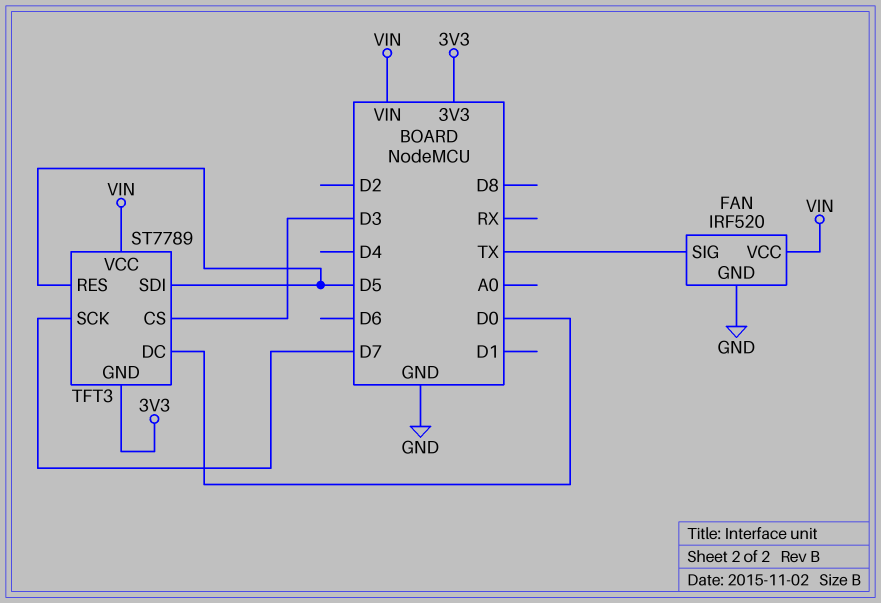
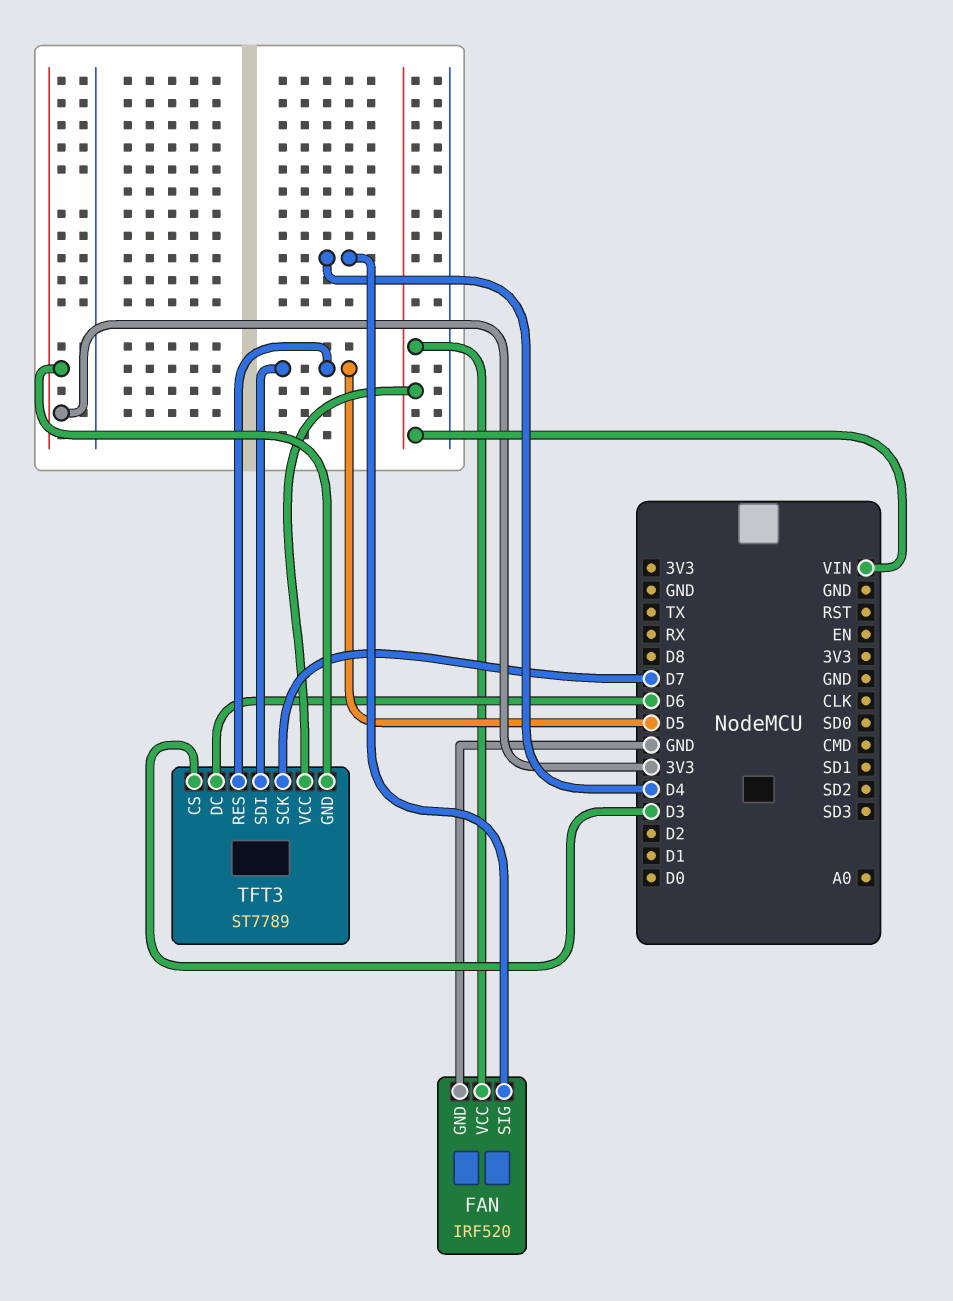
FAN pin SIG: TX -> D4
TFT3 pin DC: D0 -> D6

